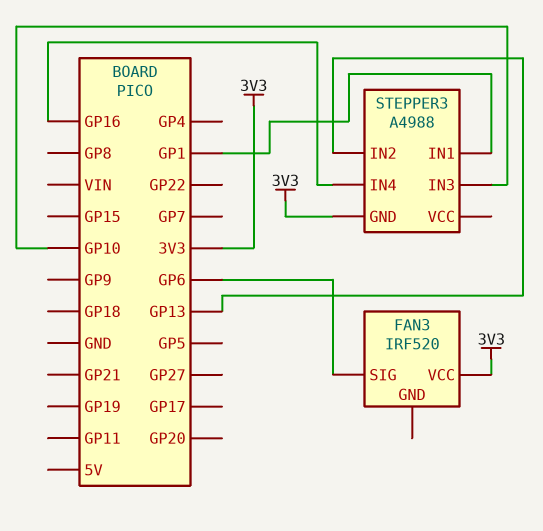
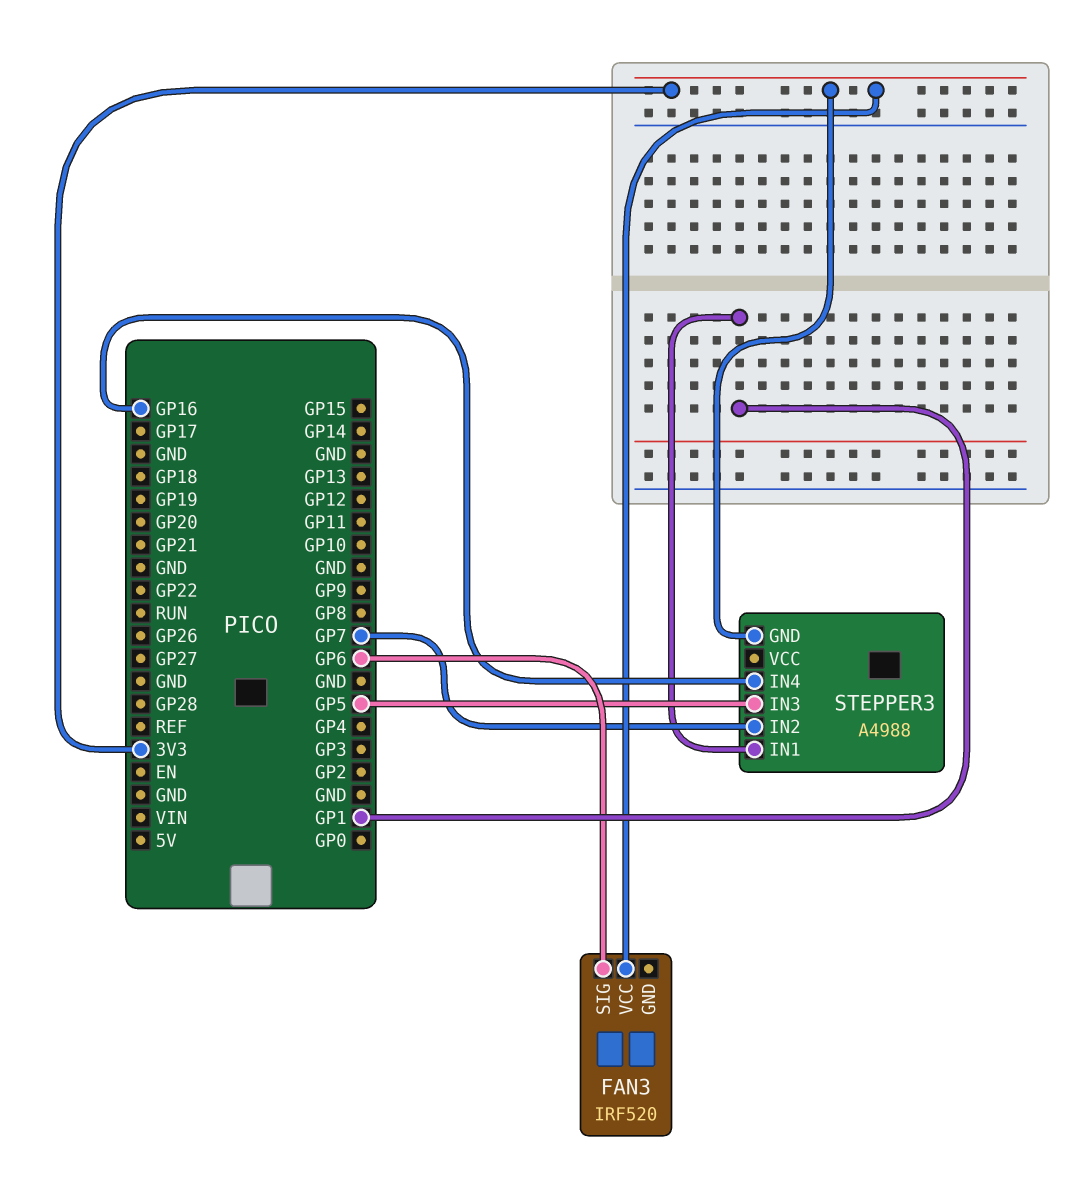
STEPPER3 pin IN2: GP13 -> GP7
STEPPER3 pin IN3: GP10 -> GP5

